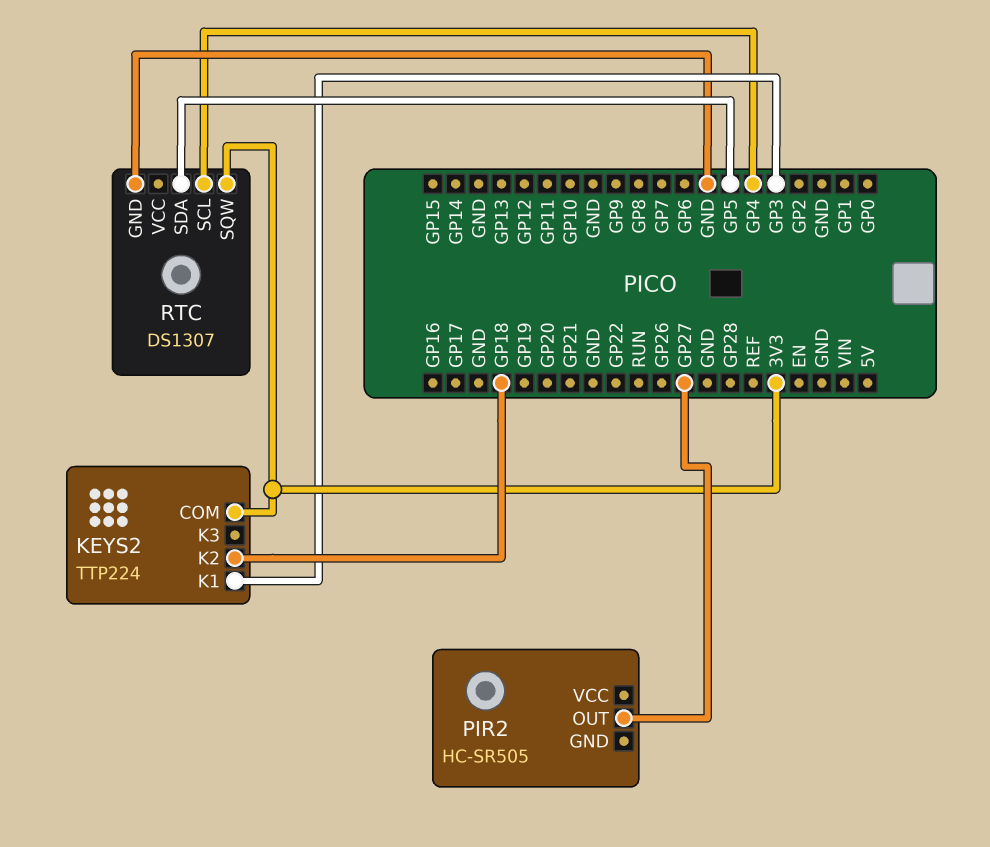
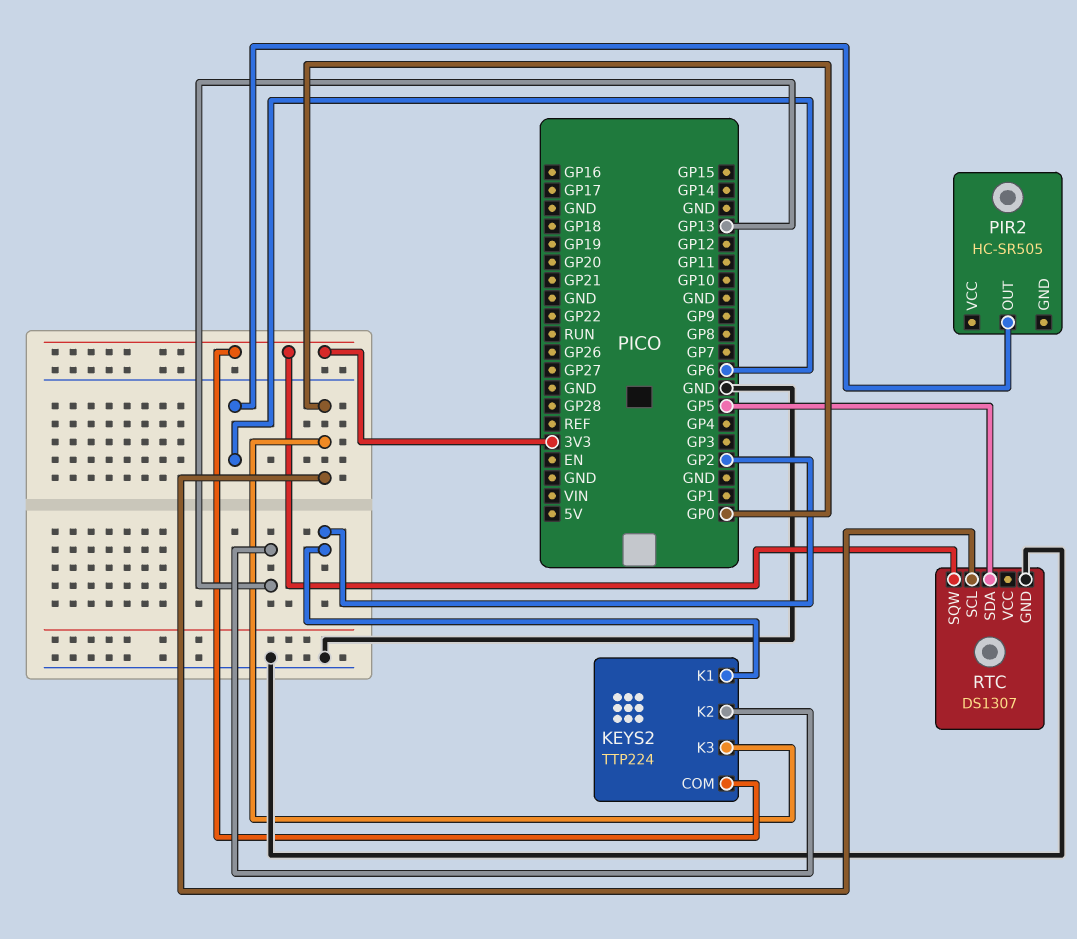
KEYS2 pin K1: GP3 -> GP2
KEYS2 pin K2: GP18 -> GP13
KEYS2 pin K3: none -> GP0
PIR2 pin OUT: GP27 -> GP6
RTC pin SCL: GP4 -> GP0

